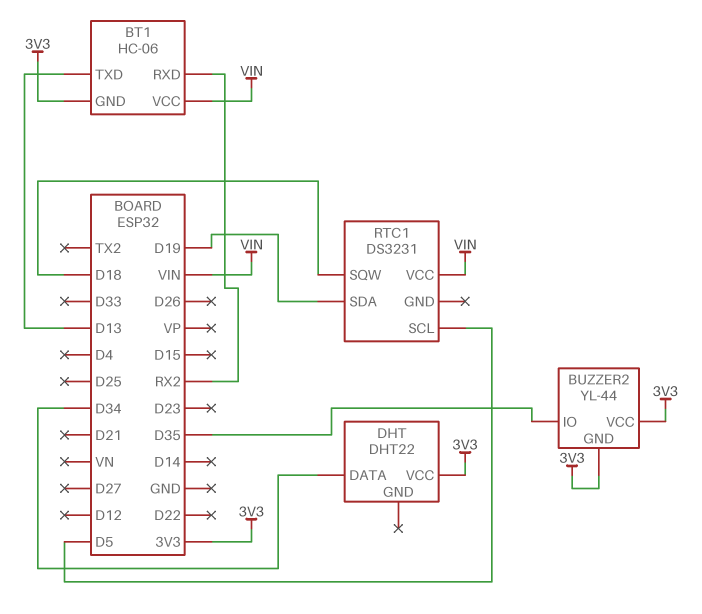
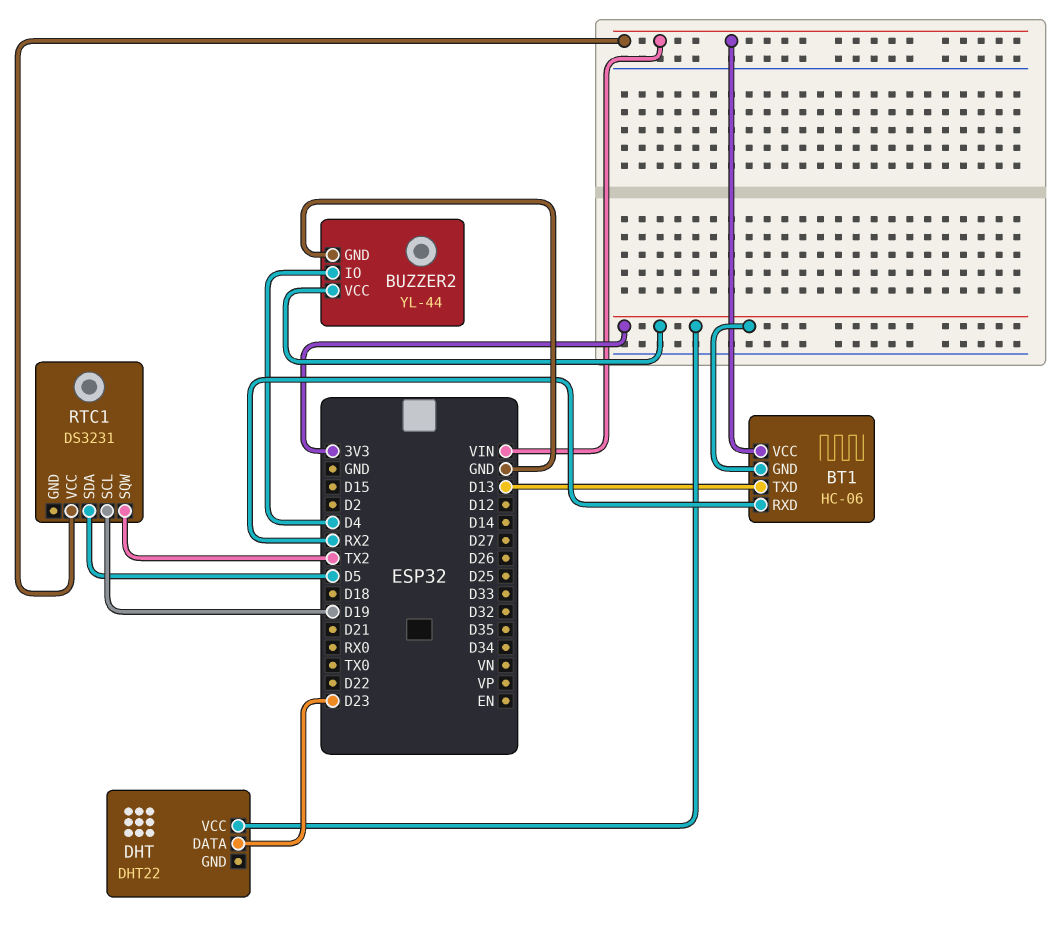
BUZZER2 pin GND: 3V3 -> GND
BUZZER2 pin IO: D35 -> D4
DHT pin DATA: D34 -> D23
RTC1 pin SCL: D5 -> D19
RTC1 pin SDA: D19 -> D5
RTC1 pin SQW: D18 -> TX2

